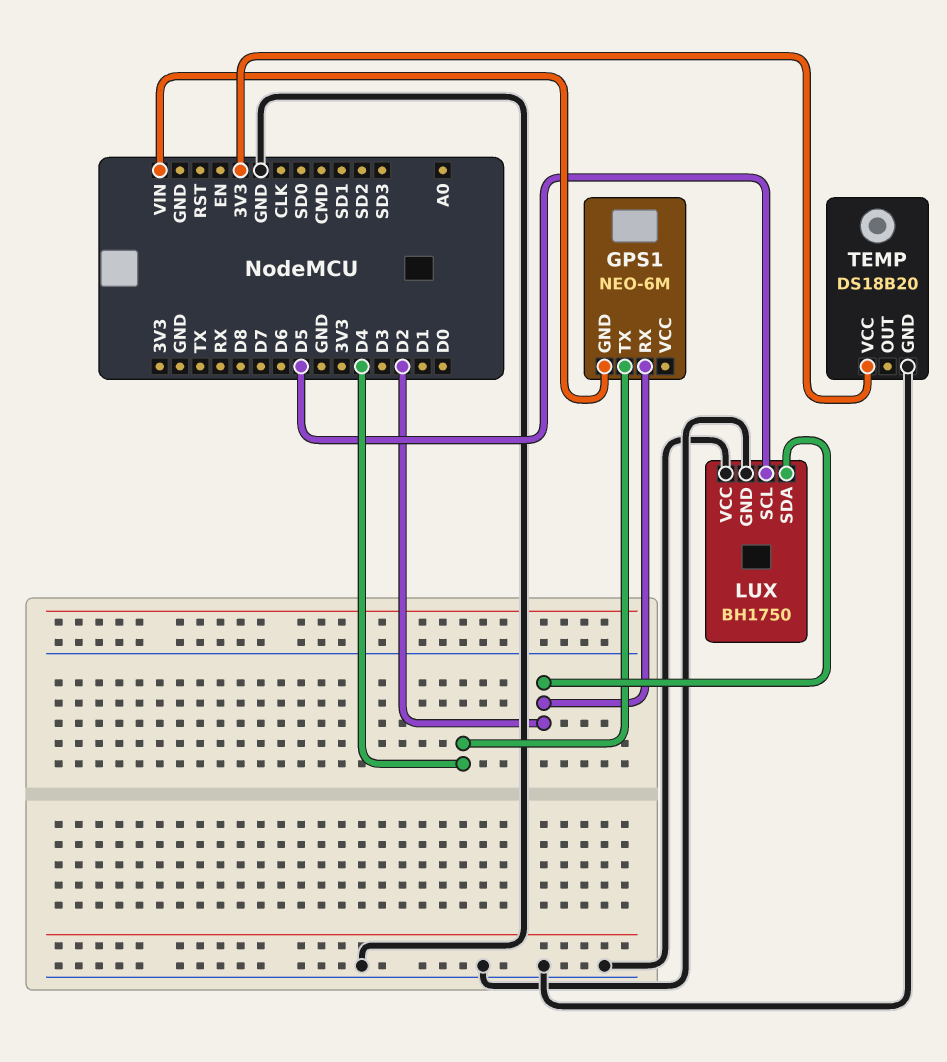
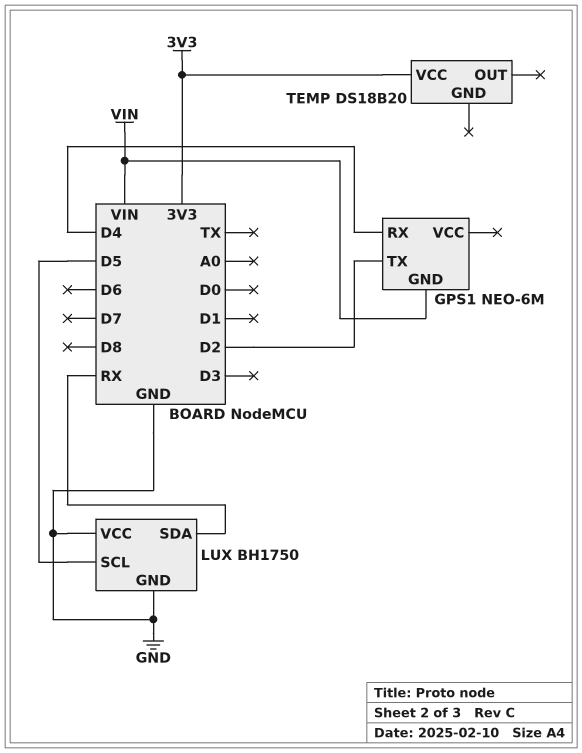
GPS1 pin RX: D2 -> D4
GPS1 pin TX: D4 -> D2
LUX pin SDA: D2 -> RX
TEMP pin GND: GND -> none

